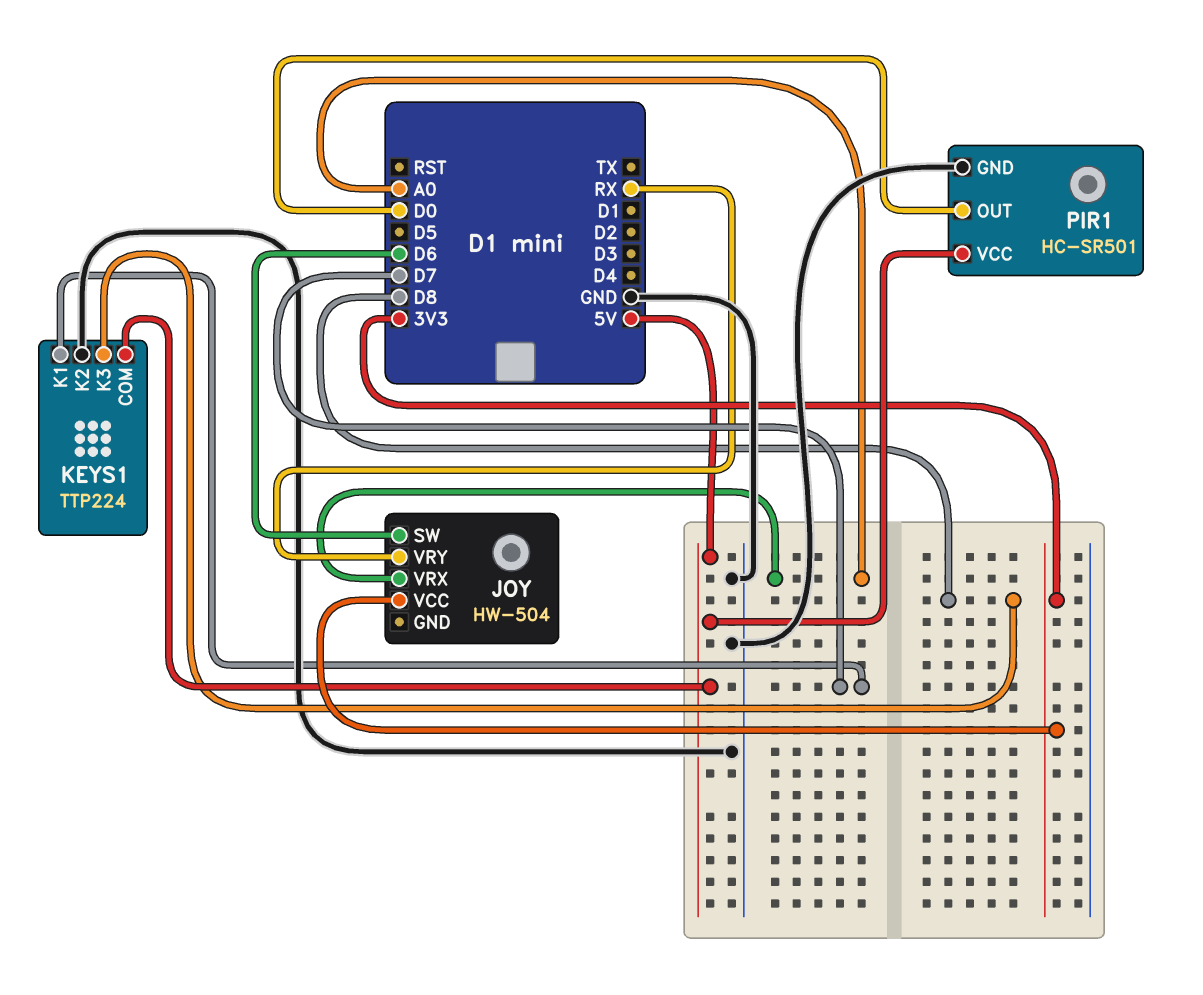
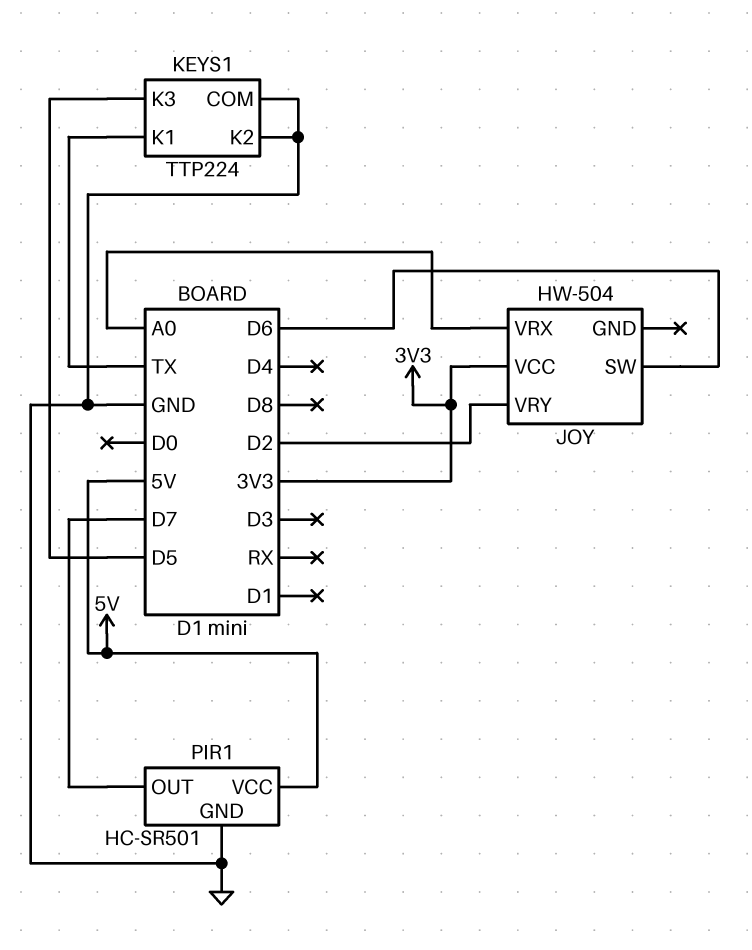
JOY pin VRY: RX -> D2
KEYS1 pin COM: 5V -> GND
KEYS1 pin K1: D7 -> TX
KEYS1 pin K3: D8 -> D5
PIR1 pin OUT: D0 -> D7

